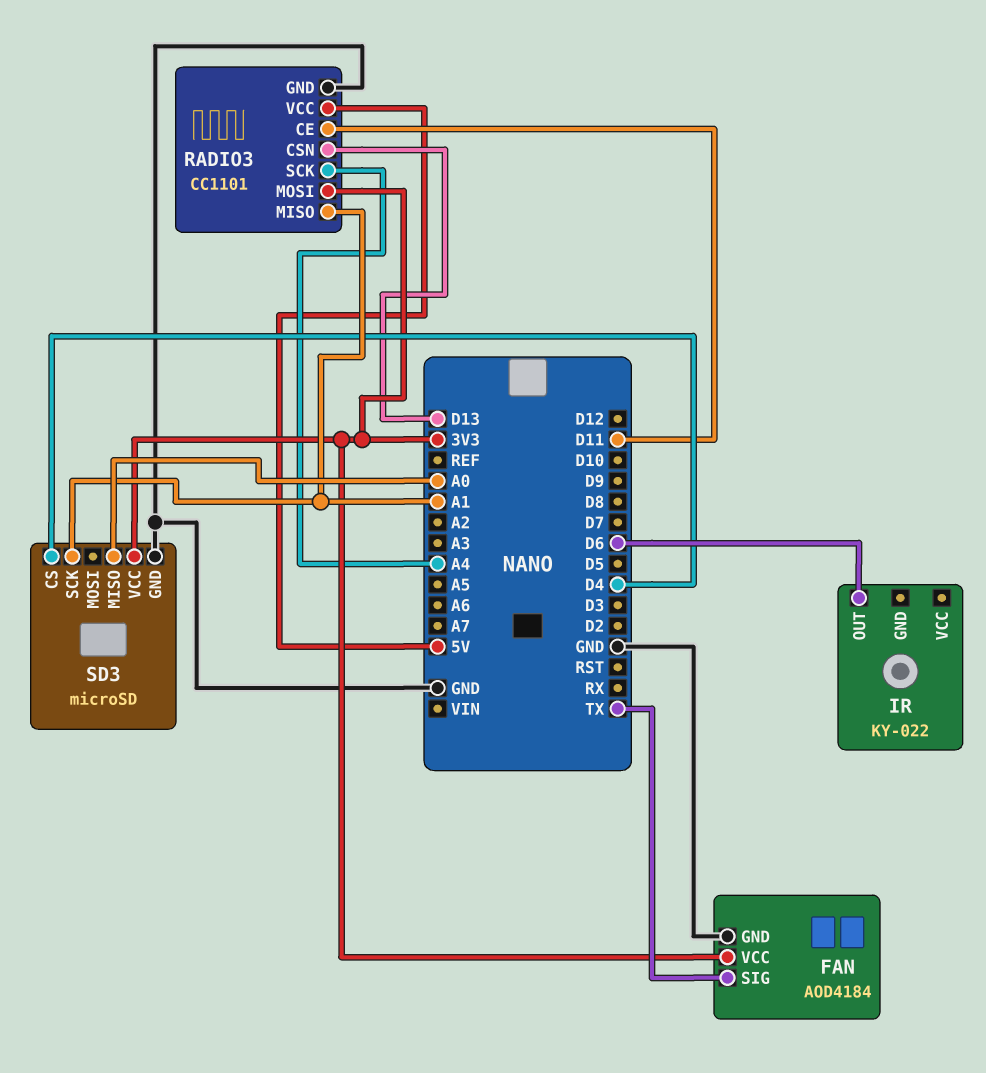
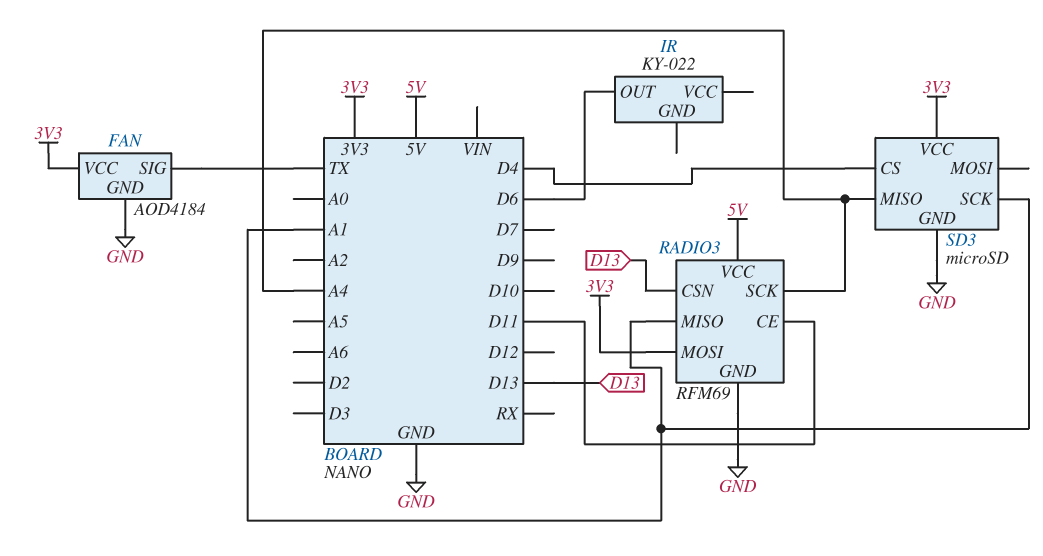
RADIO3: CC1101 -> RFM69
SD3 pin MISO: A0 -> A4

